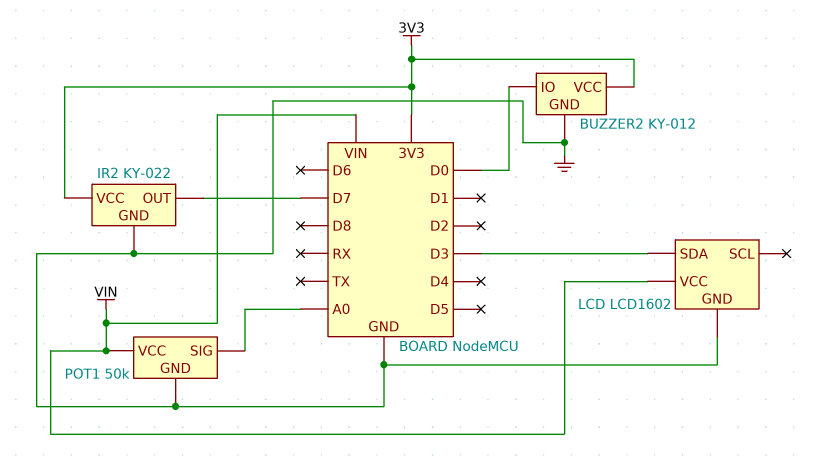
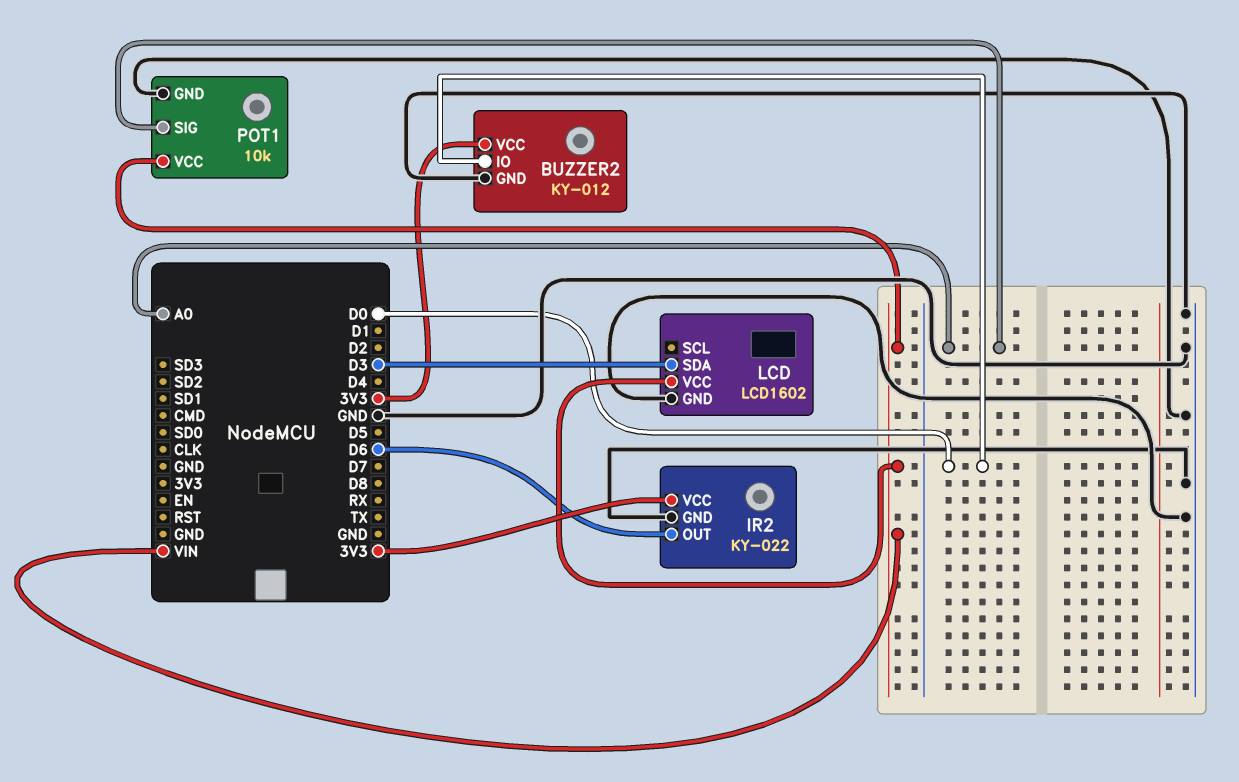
IR2 pin OUT: D7 -> D6
POT1: 50k -> 10k

